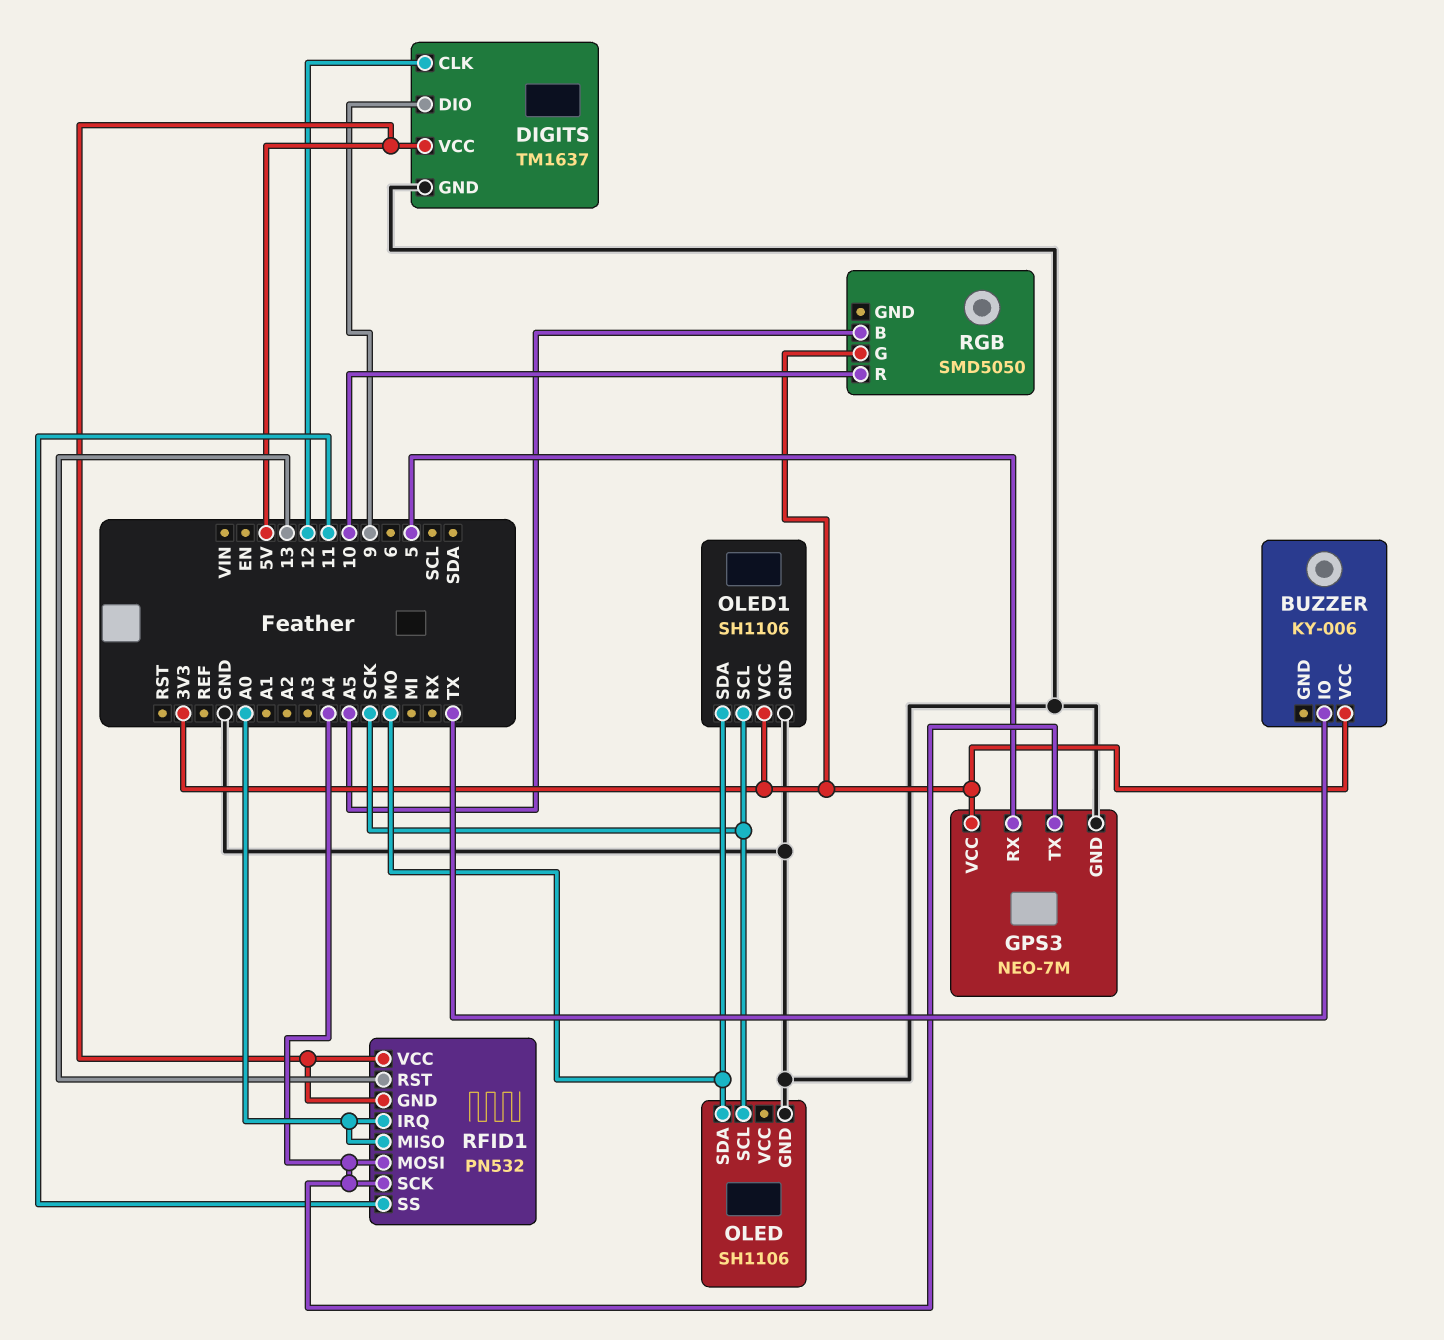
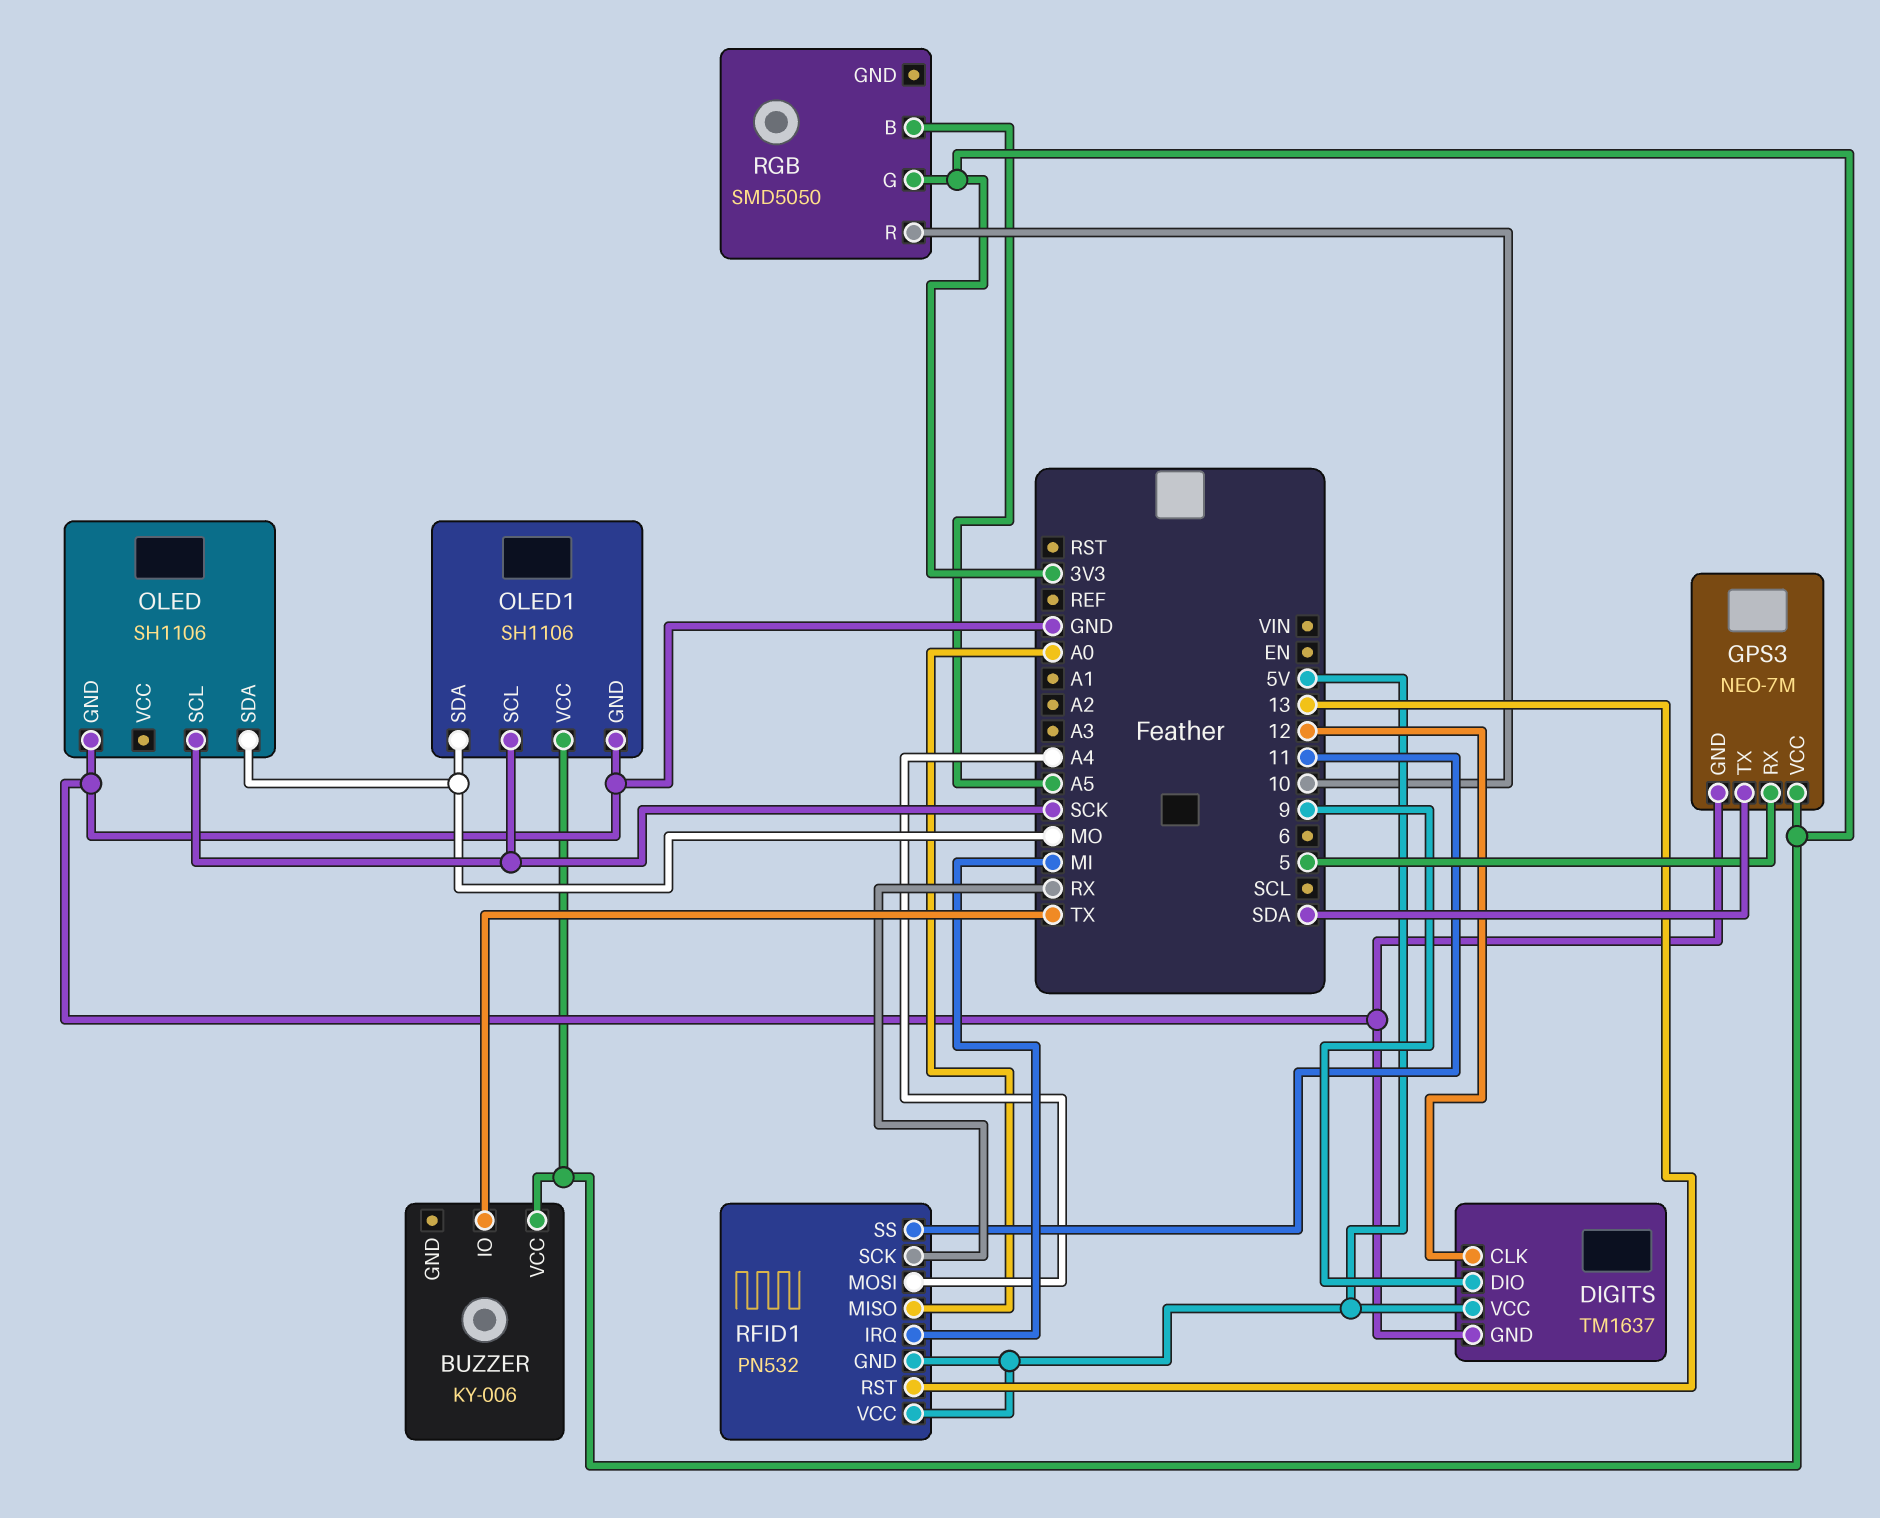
GPS3 pin TX: A4 -> SDA
RFID1 pin IRQ: A0 -> MI
RFID1 pin SCK: A4 -> RX

